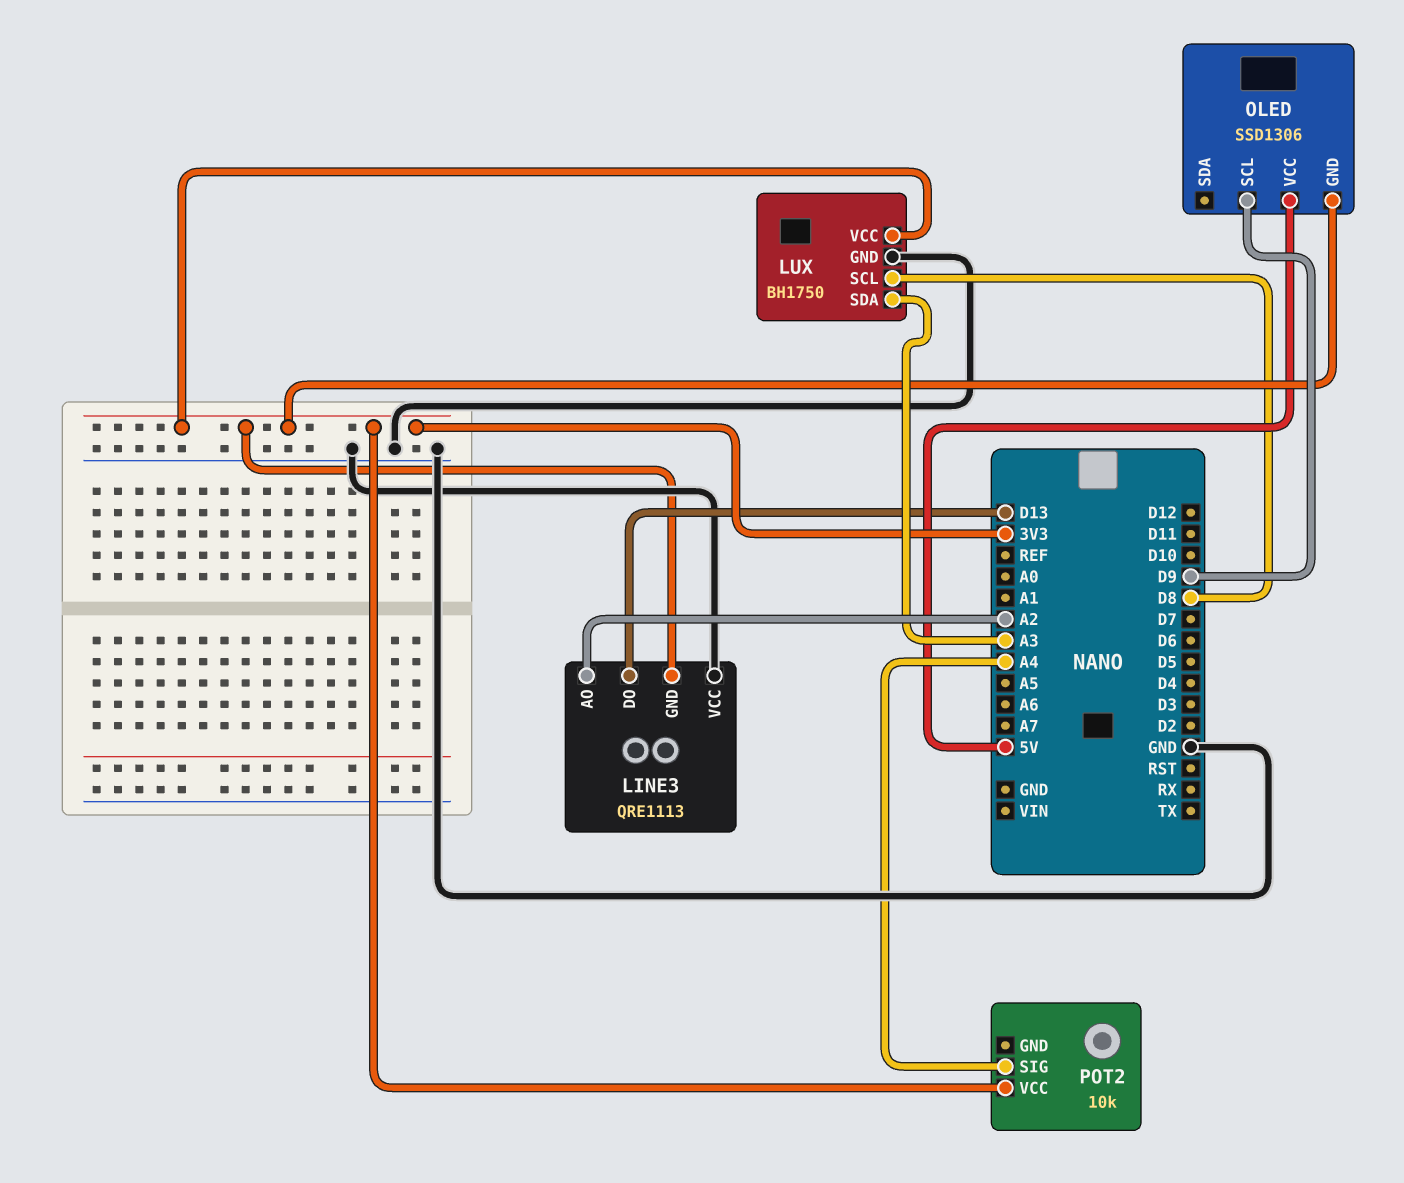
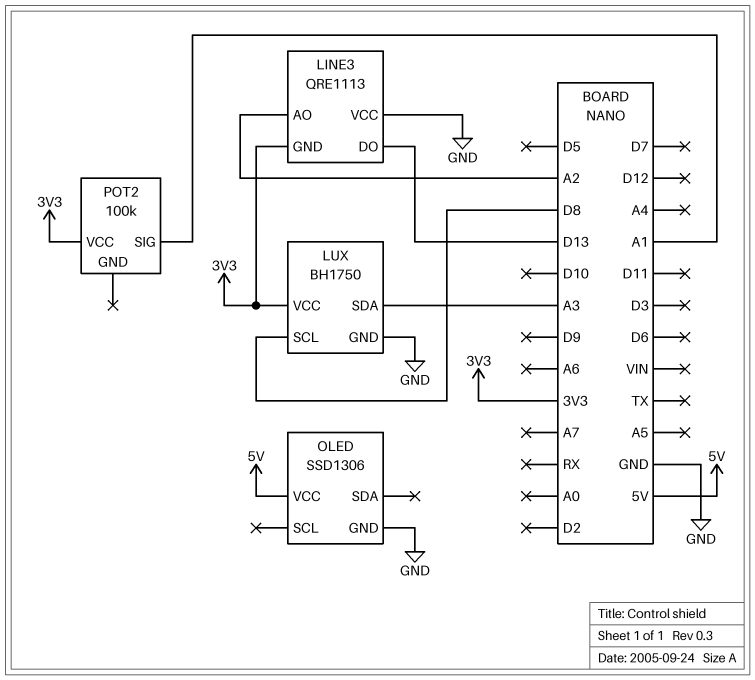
OLED pin GND: 3V3 -> GND
OLED pin SCL: D9 -> none
POT2: 10k -> 100k
POT2 pin SIG: A4 -> A1

